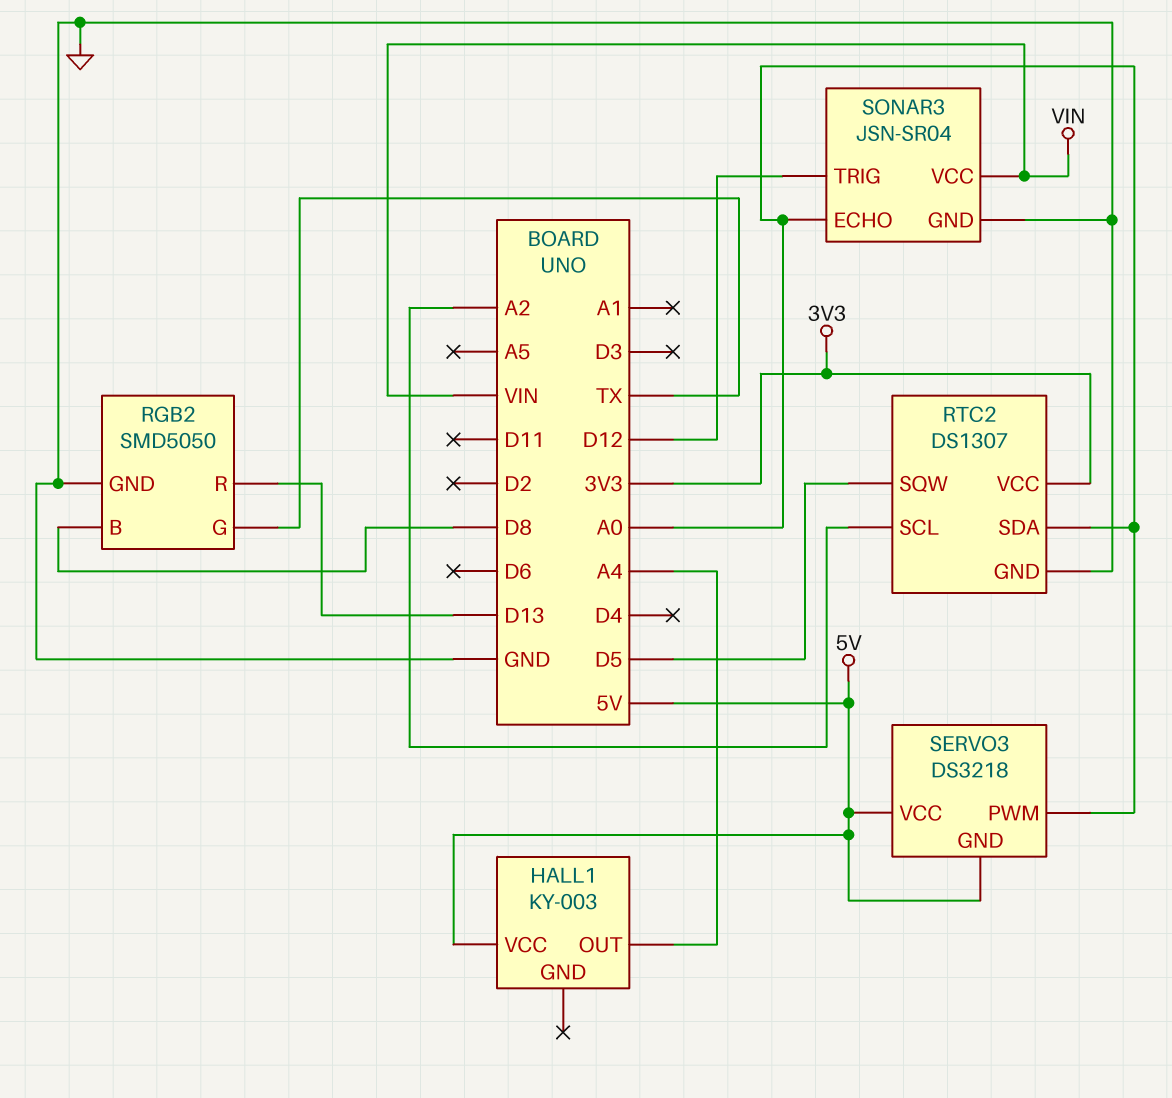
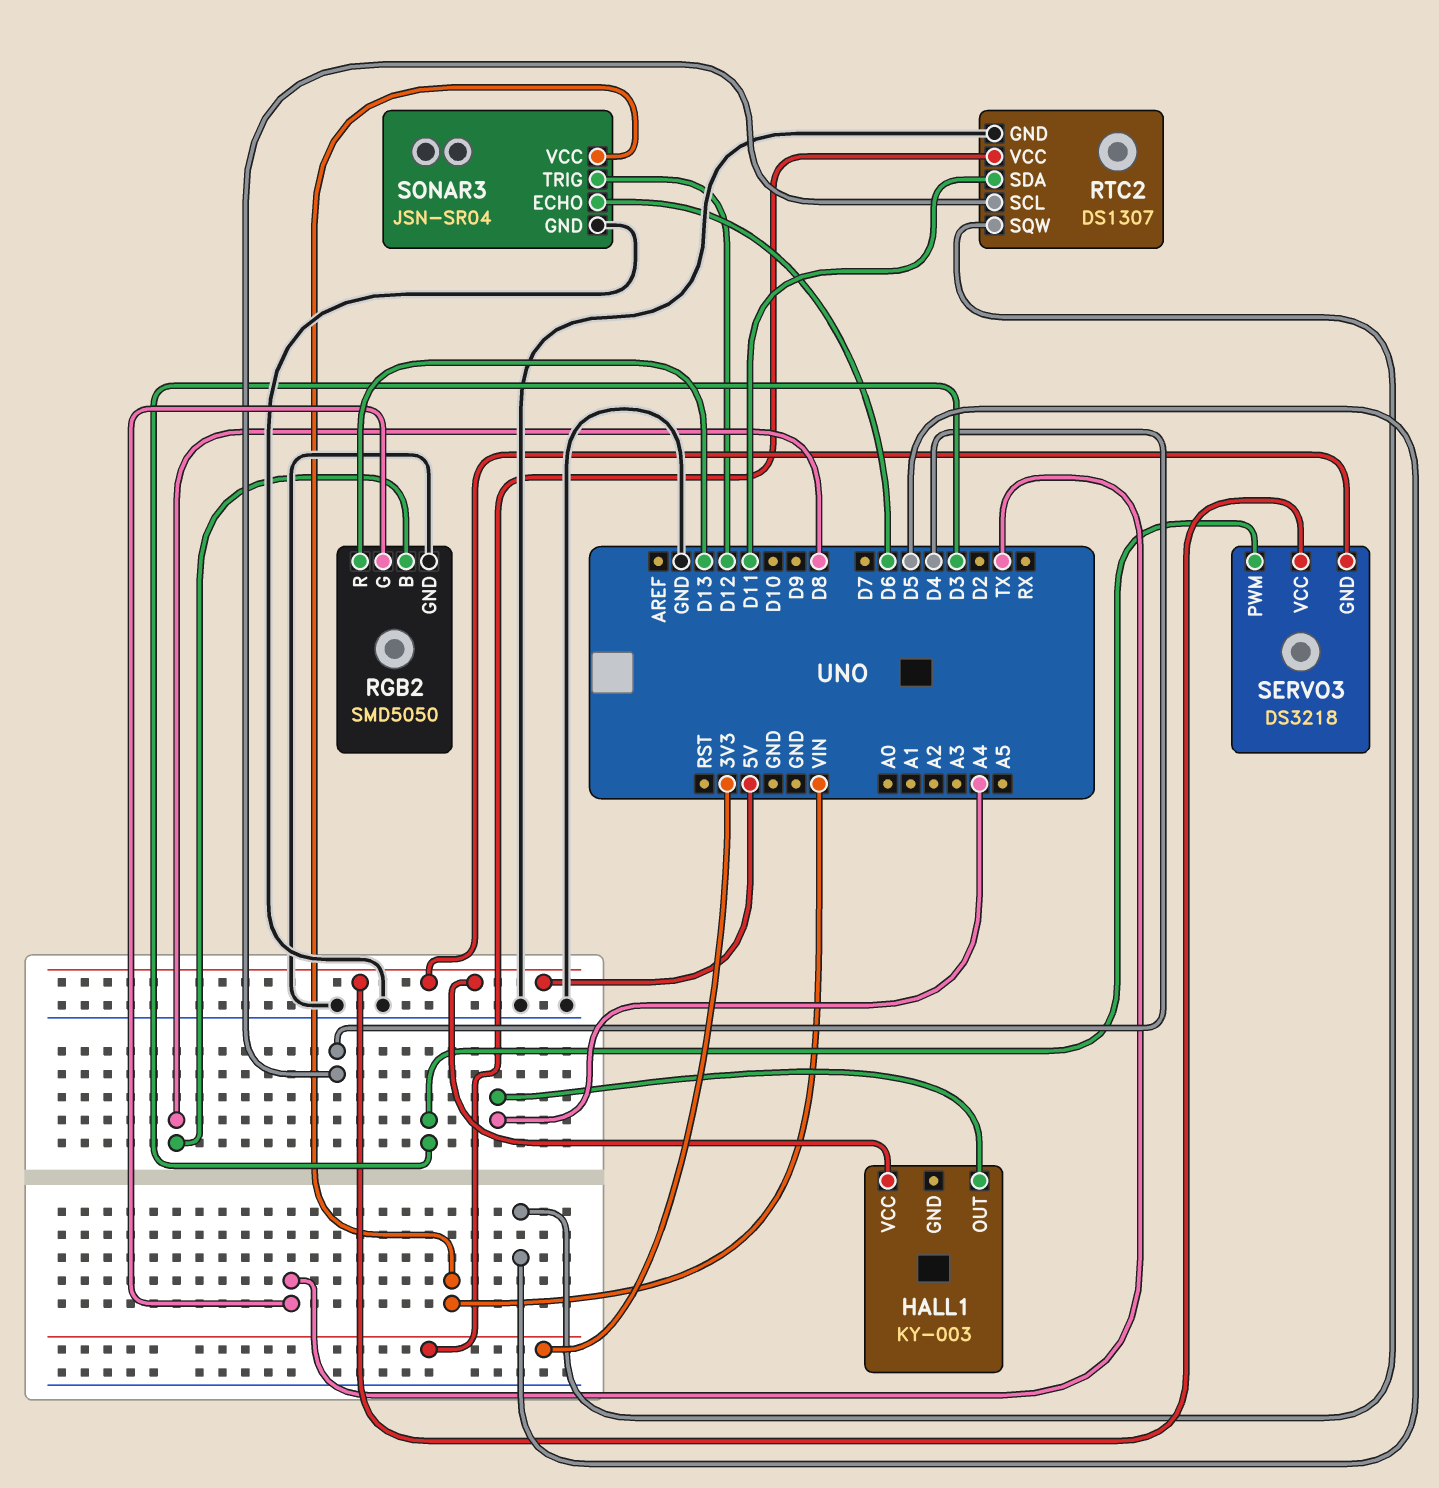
RTC2 pin SCL: A2 -> D4
RTC2 pin SDA: A0 -> D11
SERVO3 pin PWM: A0 -> D3
SONAR3 pin ECHO: A0 -> D6

